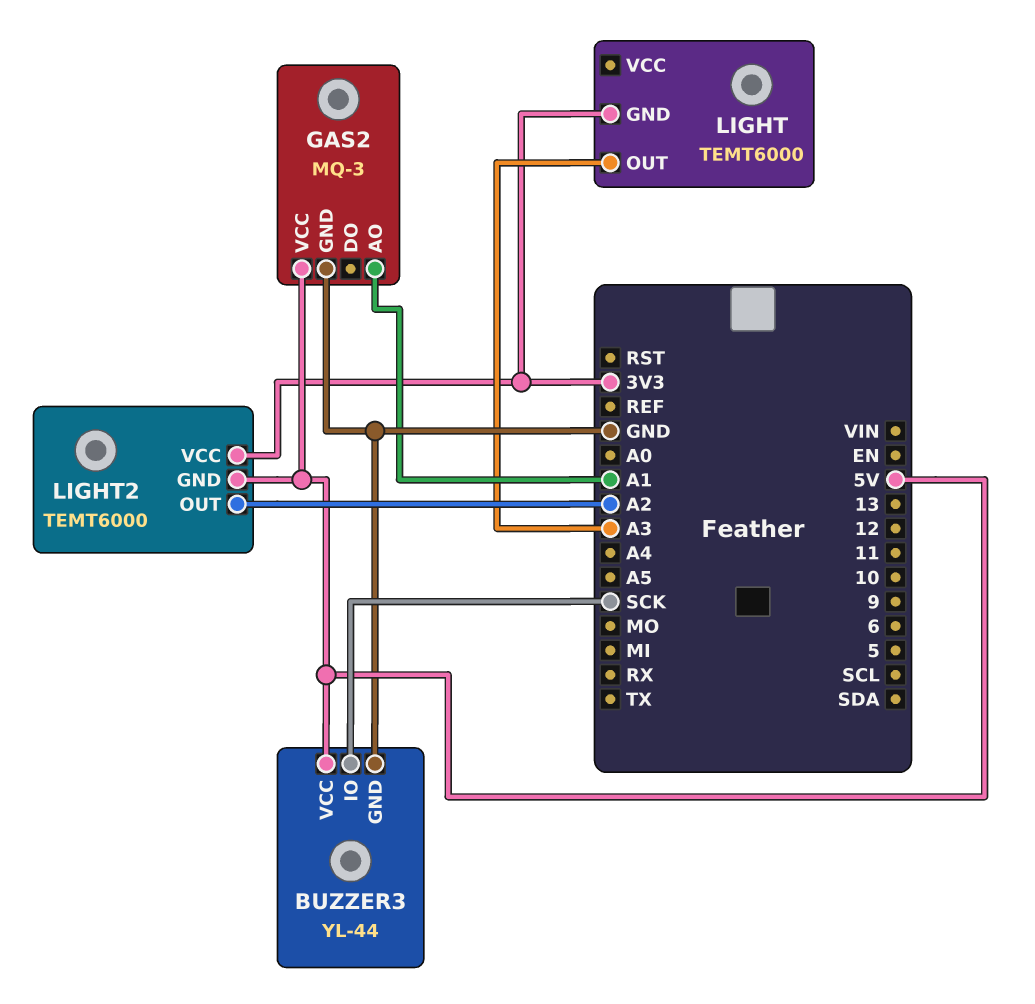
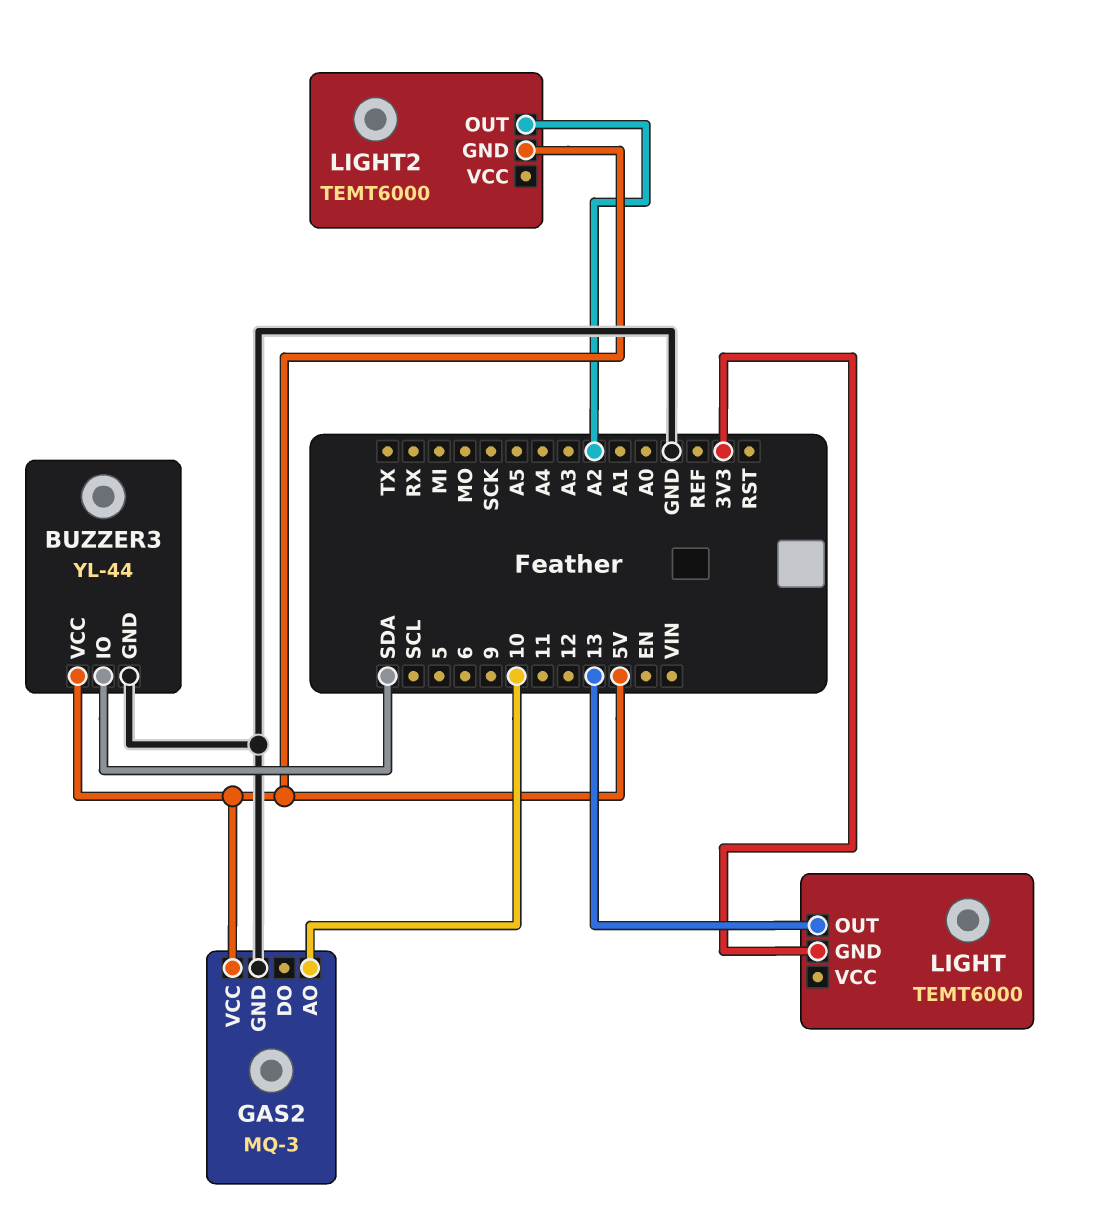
BUZZER3 pin IO: SCK -> SDA
GAS2 pin AO: A1 -> 10
LIGHT pin OUT: A3 -> 13
LIGHT2 pin VCC: 3V3 -> none

